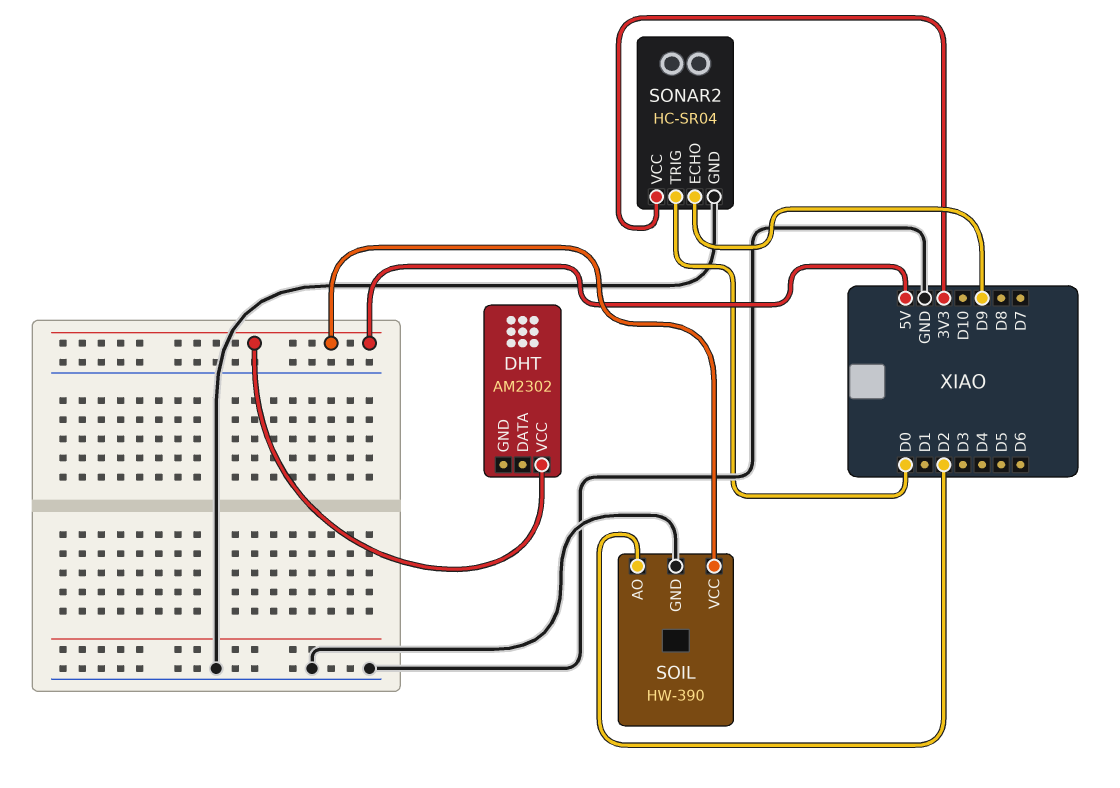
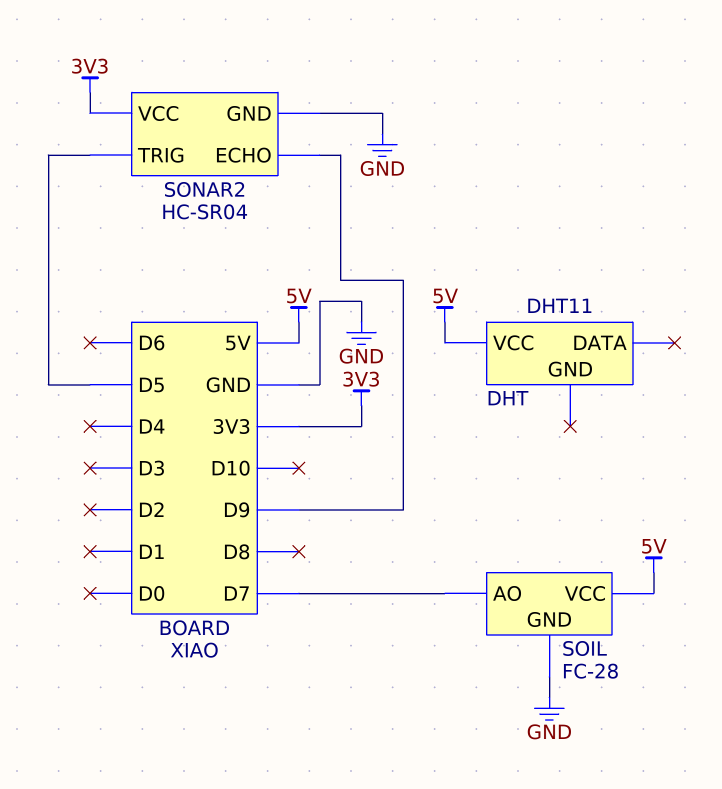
DHT: AM2302 -> DHT11
SOIL: HW-390 -> FC-28
SOIL pin AO: D2 -> D7
SONAR2 pin TRIG: D0 -> D5

